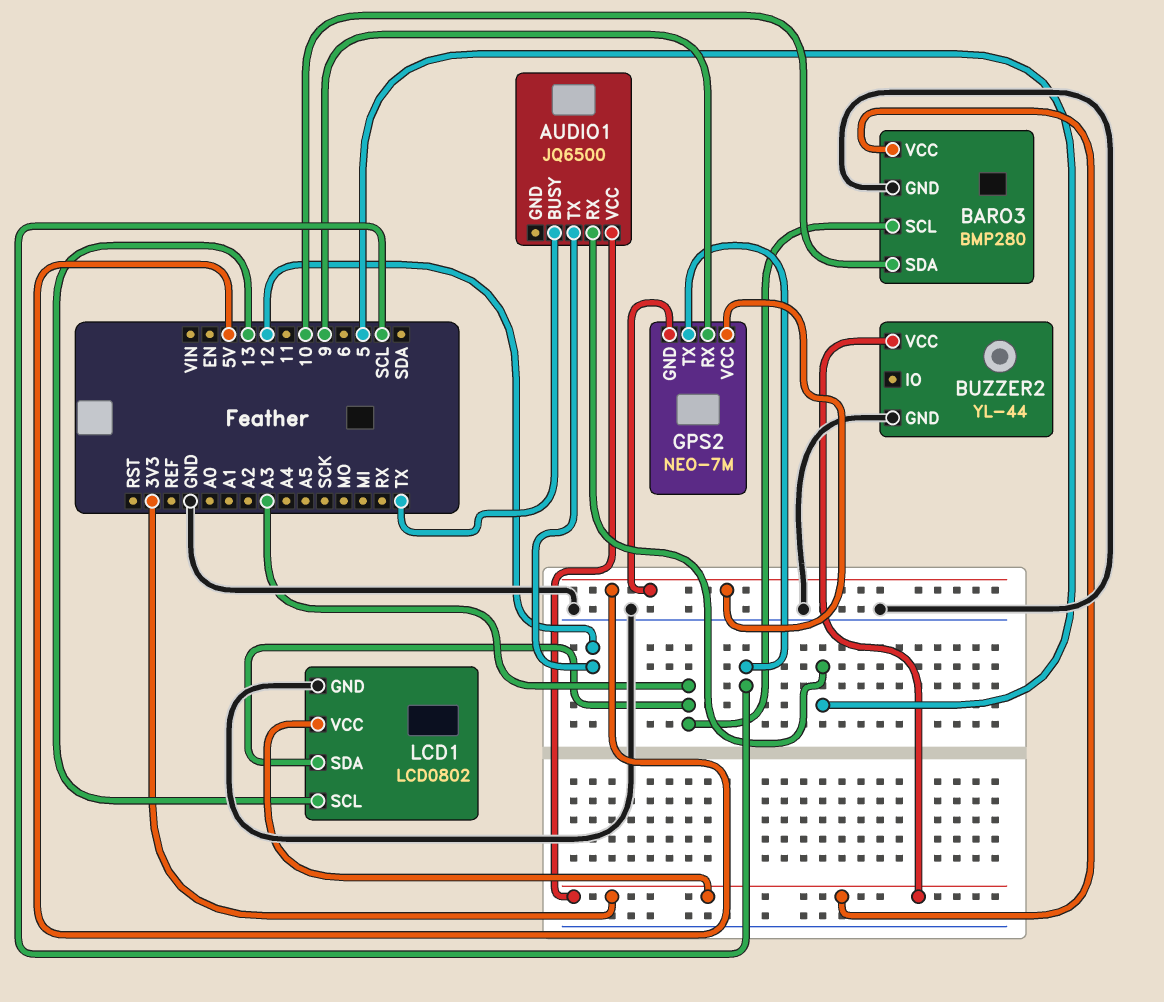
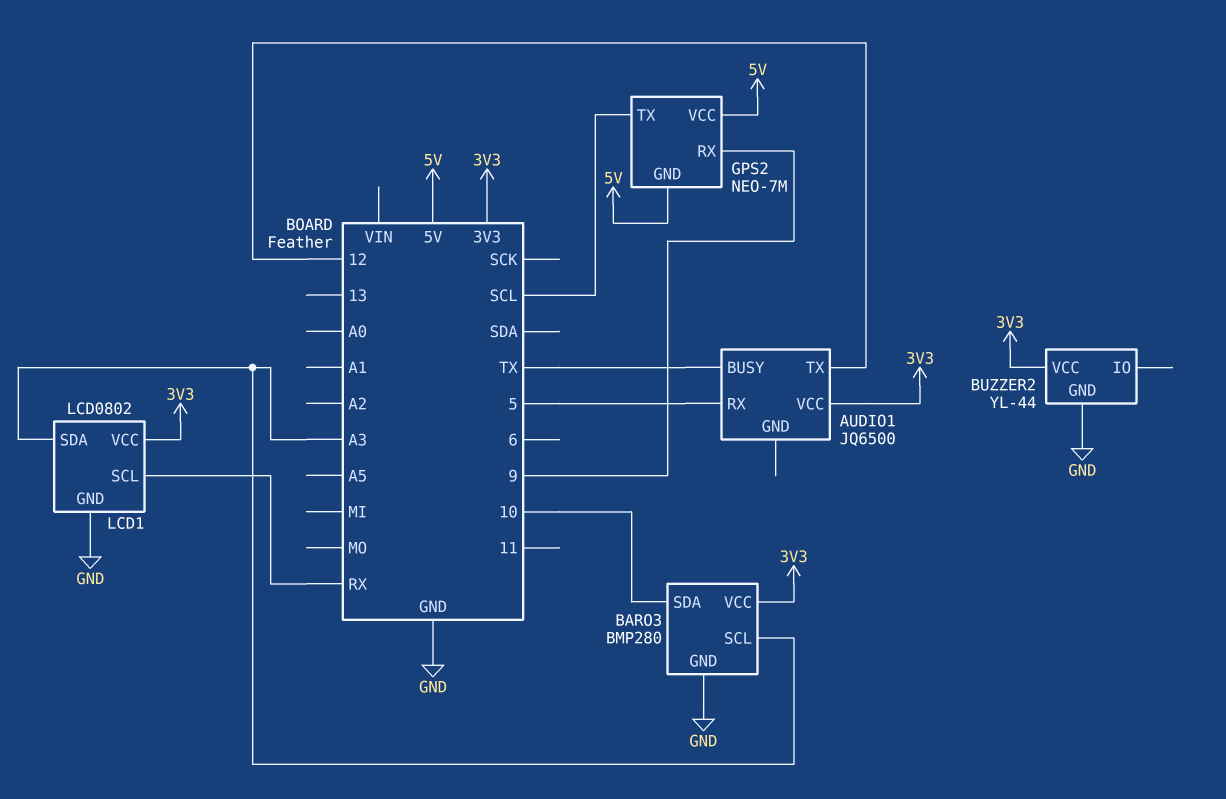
LCD1 pin SCL: 13 -> RX

